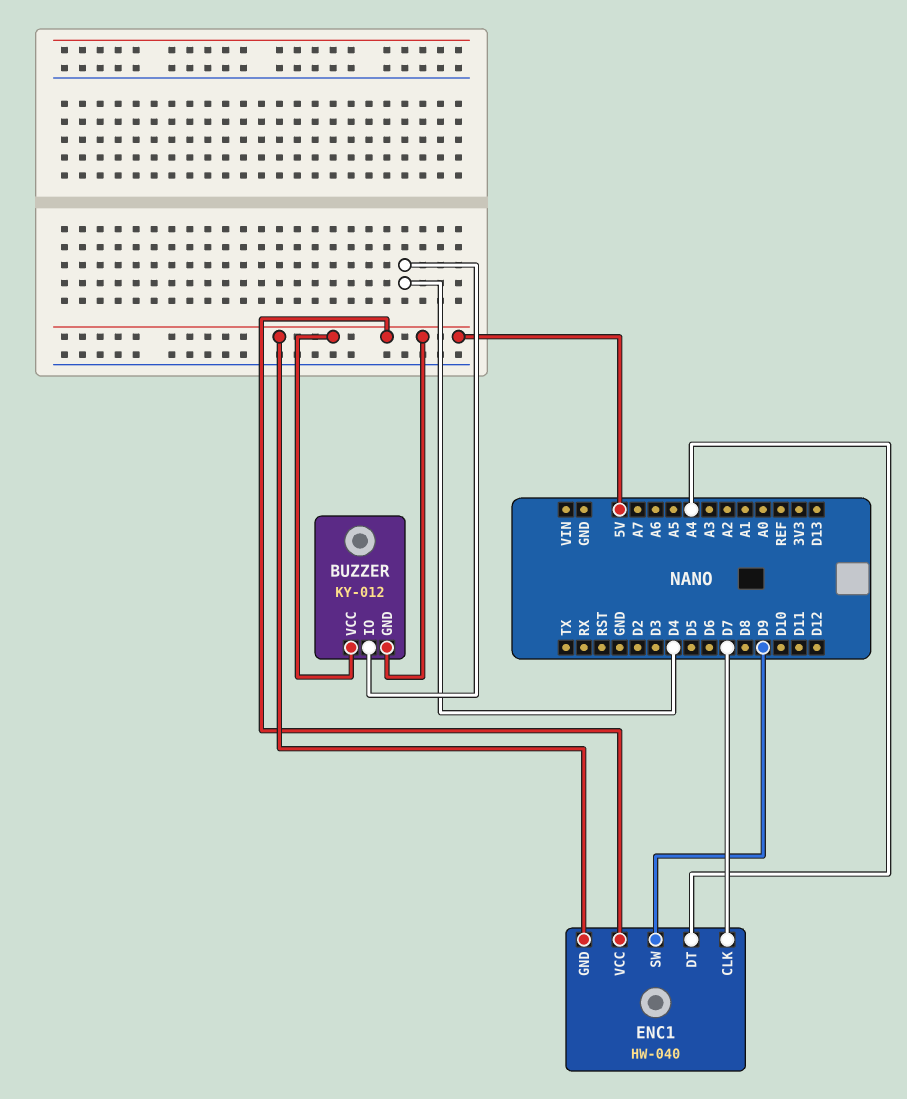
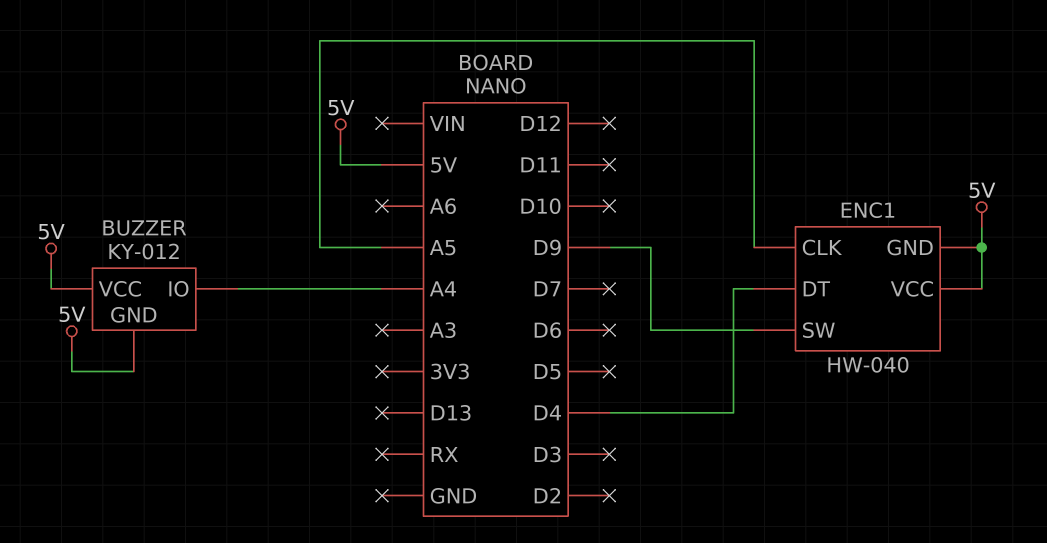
BUZZER pin IO: D4 -> A4
ENC1 pin CLK: D7 -> A5
ENC1 pin DT: A4 -> D4

